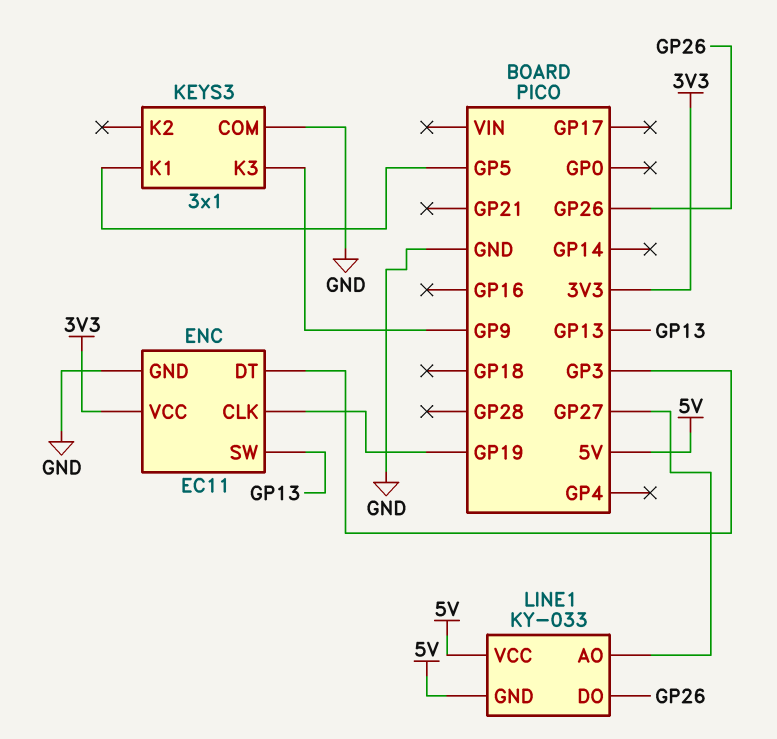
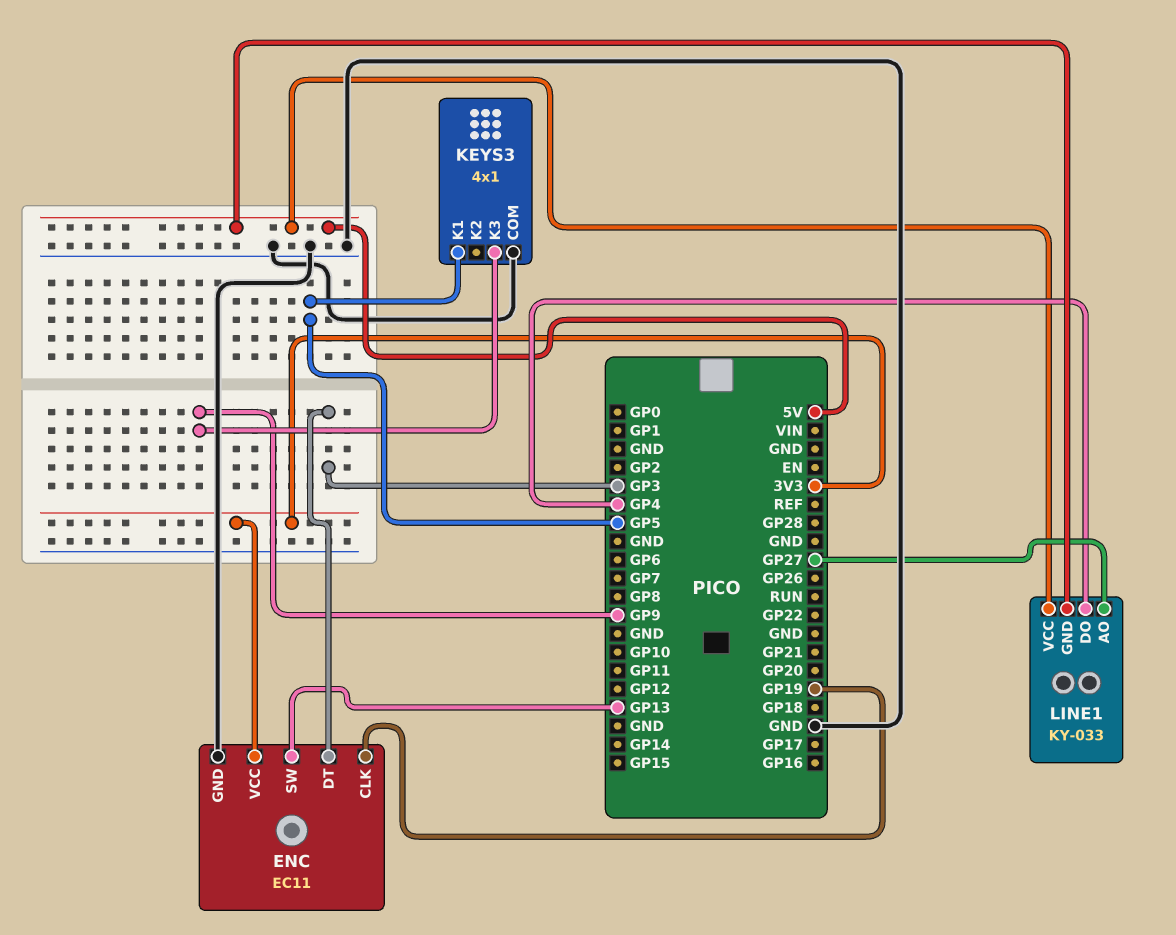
KEYS3: 3x1 -> 4x1
LINE1 pin DO: GP26 -> GP4

